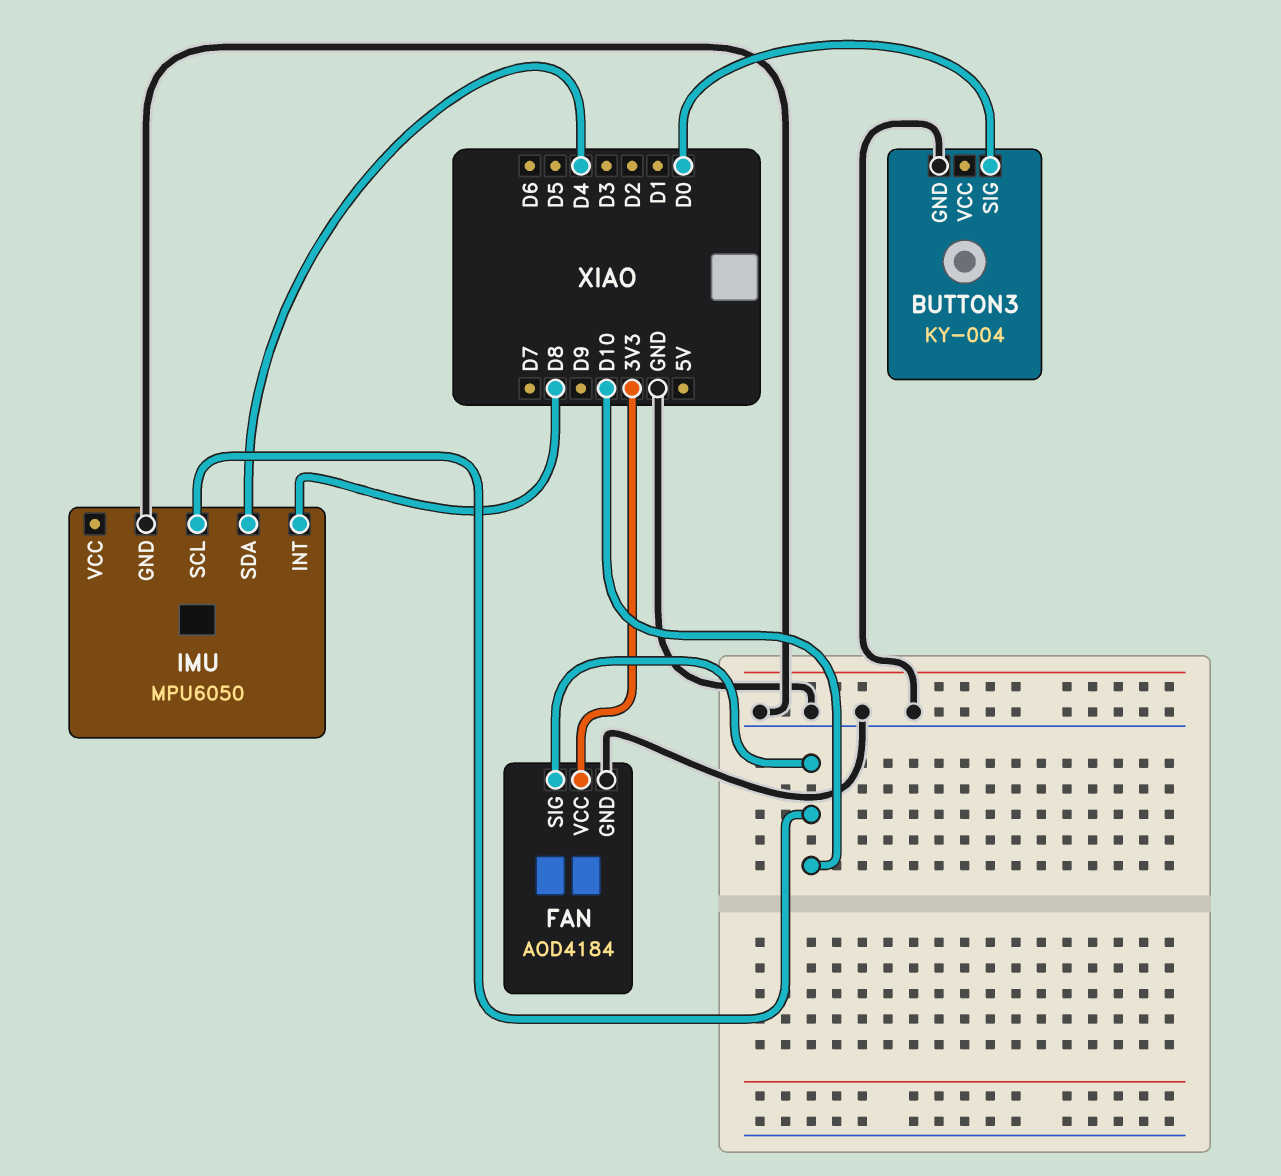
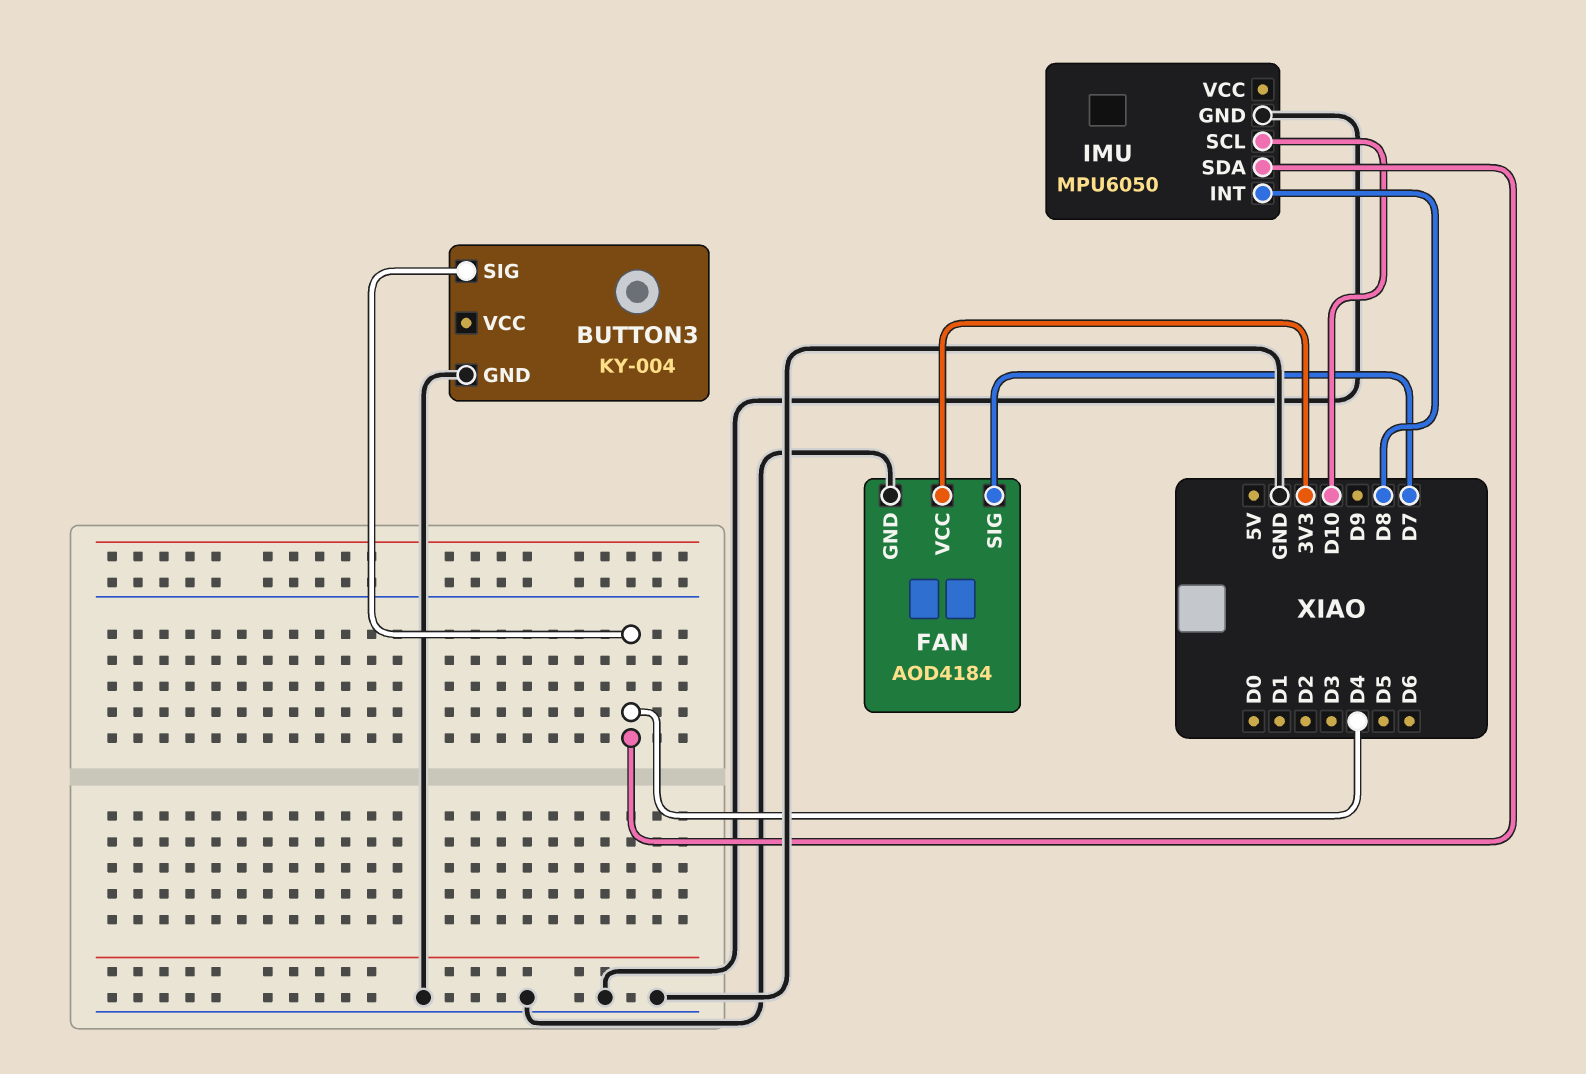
BUTTON3 pin SIG: D0 -> D4
FAN pin SIG: D10 -> D7

